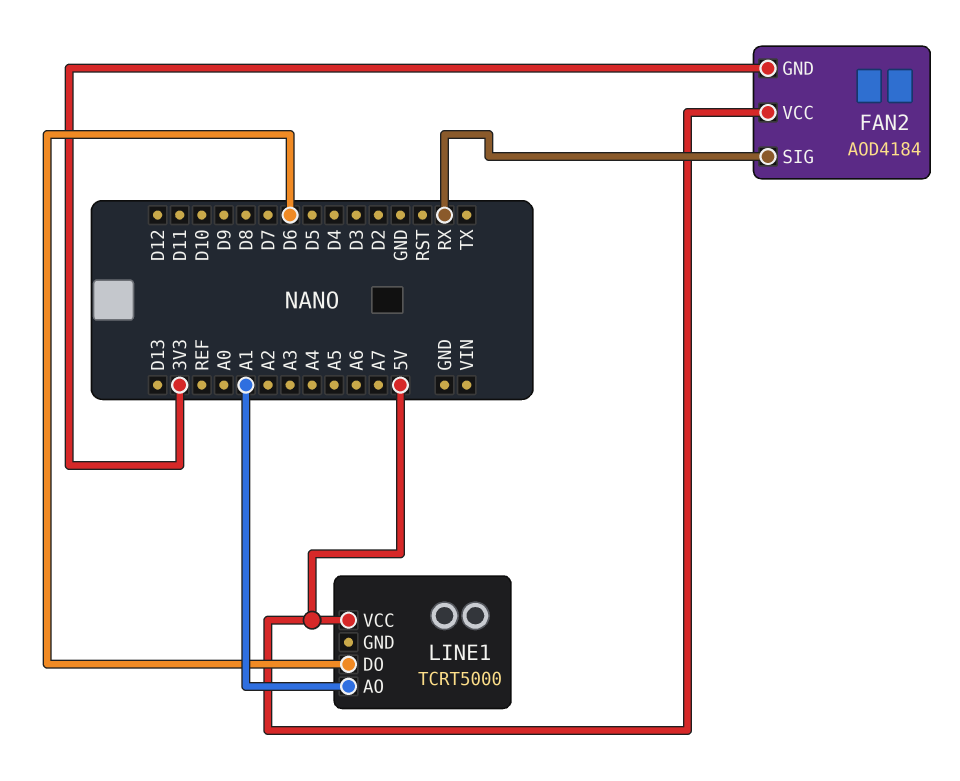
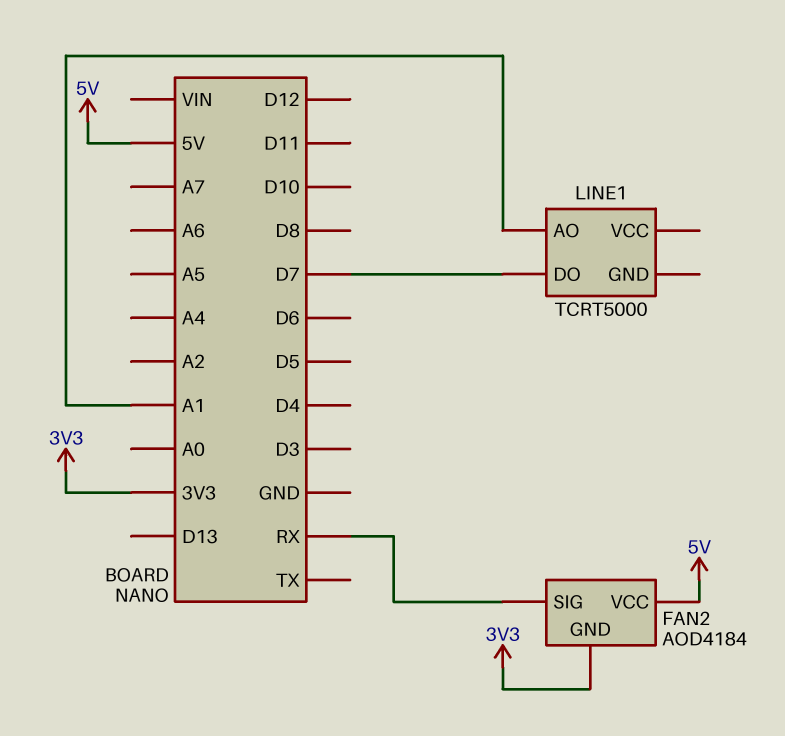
LINE1 pin DO: D6 -> D7
LINE1 pin VCC: 5V -> none

